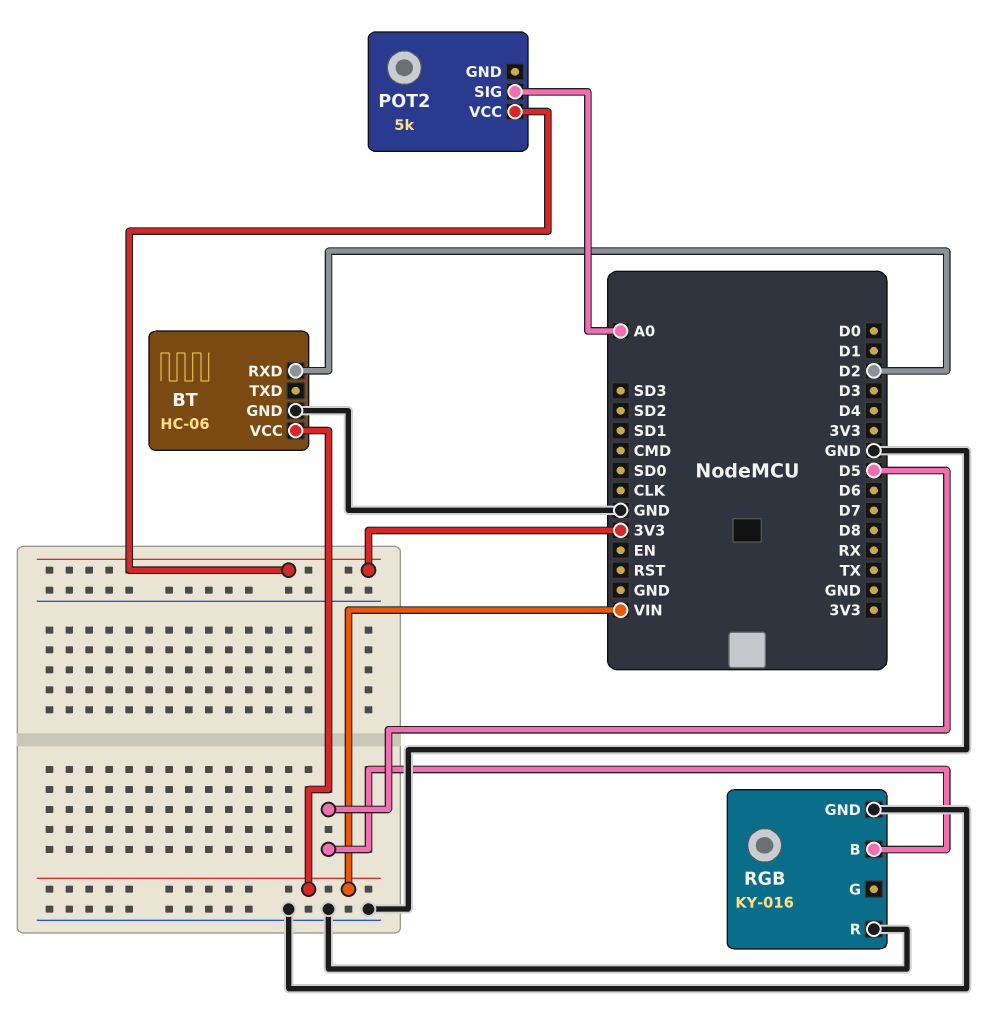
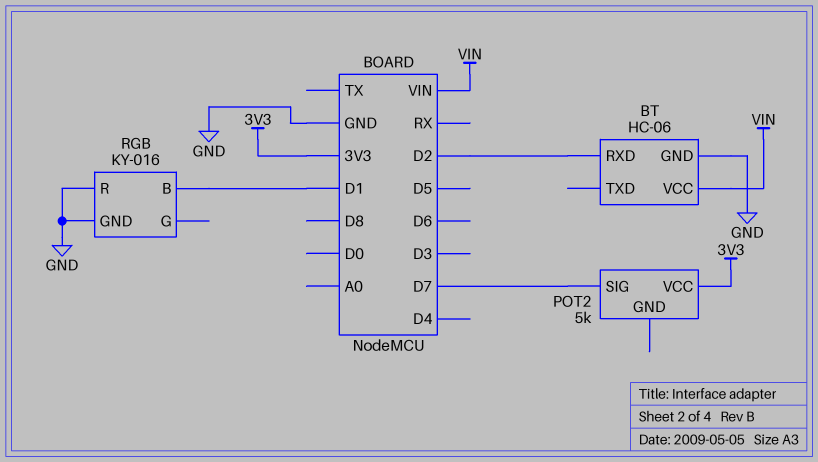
POT2 pin SIG: A0 -> D7
RGB pin B: D5 -> D1

